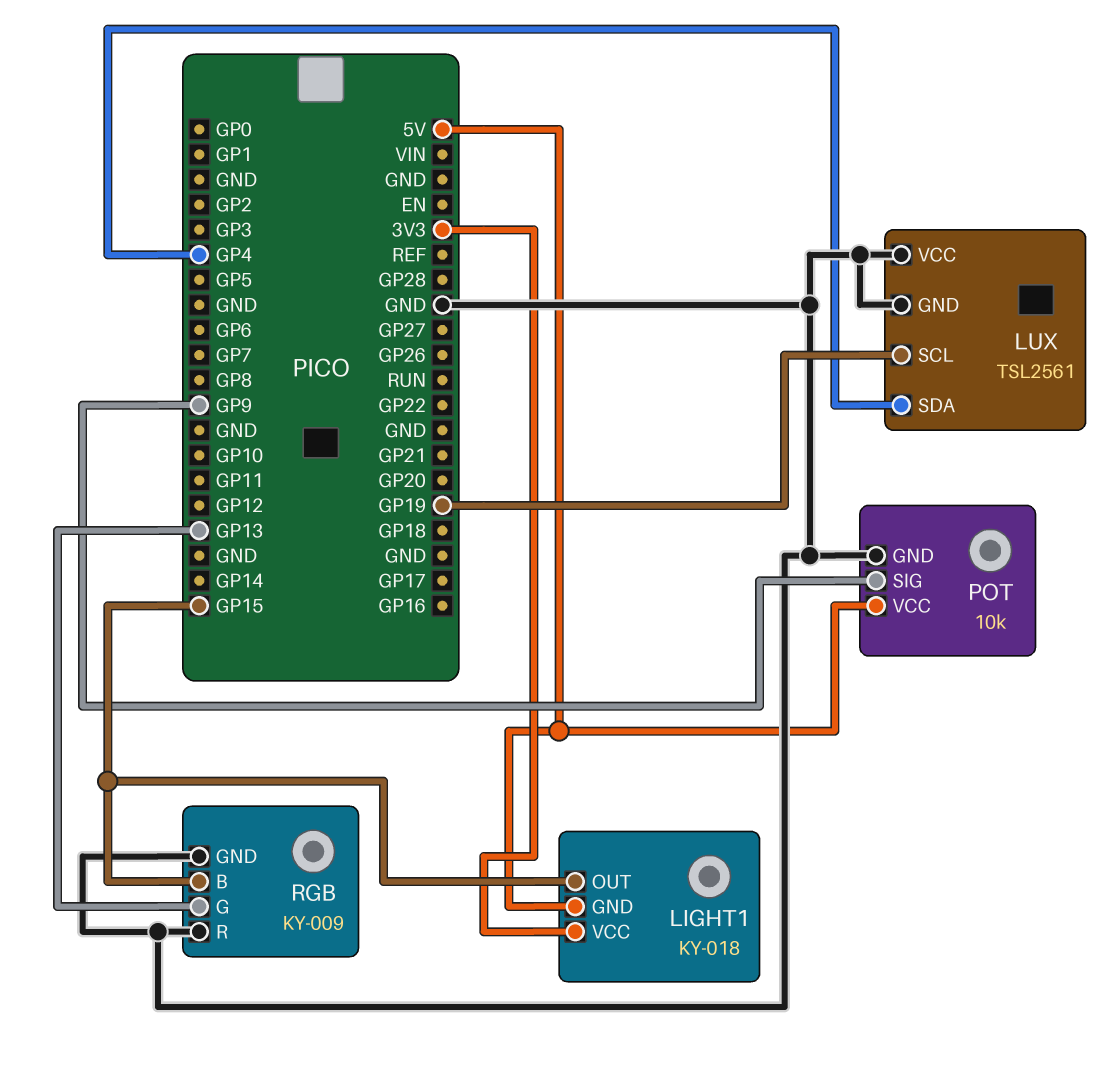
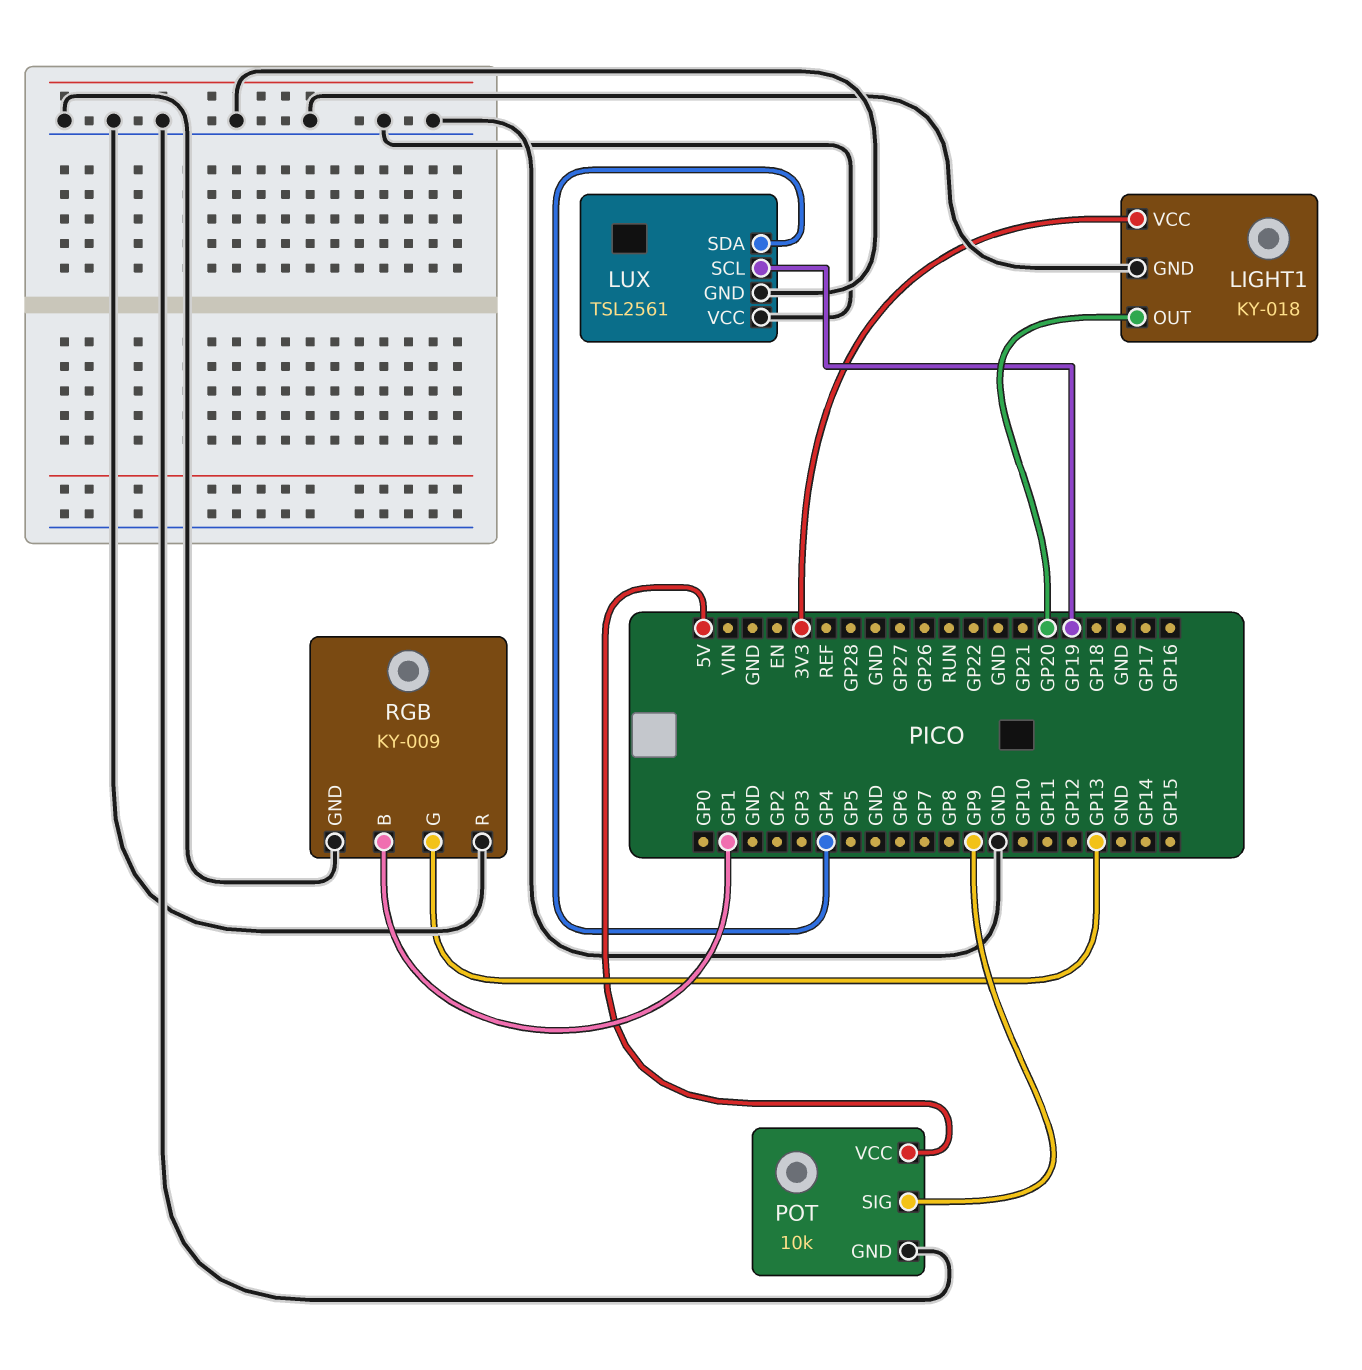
LIGHT1 pin GND: 5V -> GND
LIGHT1 pin OUT: GP15 -> GP20
RGB pin B: GP15 -> GP1

